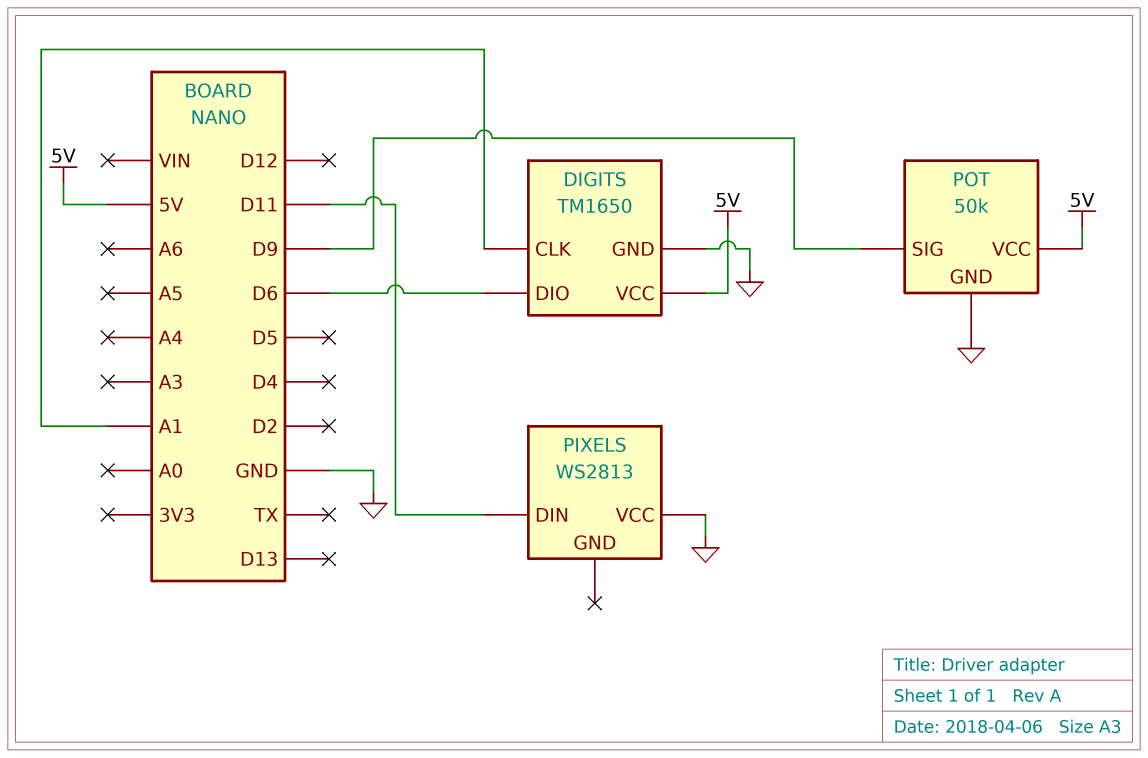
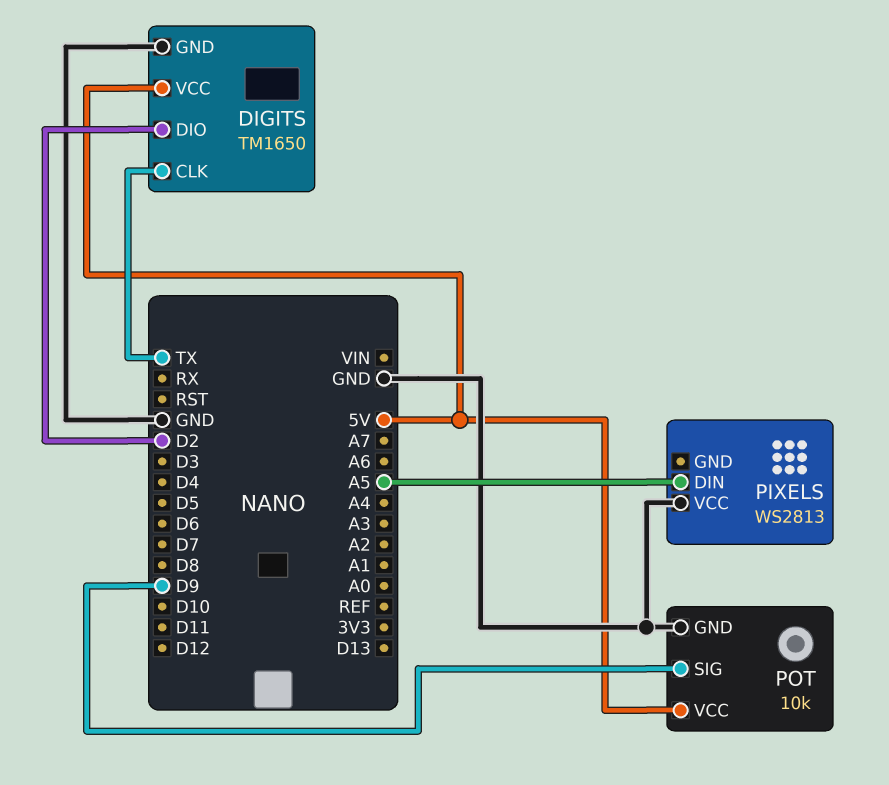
DIGITS pin CLK: A1 -> TX
DIGITS pin DIO: D6 -> D2
PIXELS pin DIN: D11 -> A5
POT: 50k -> 10k

